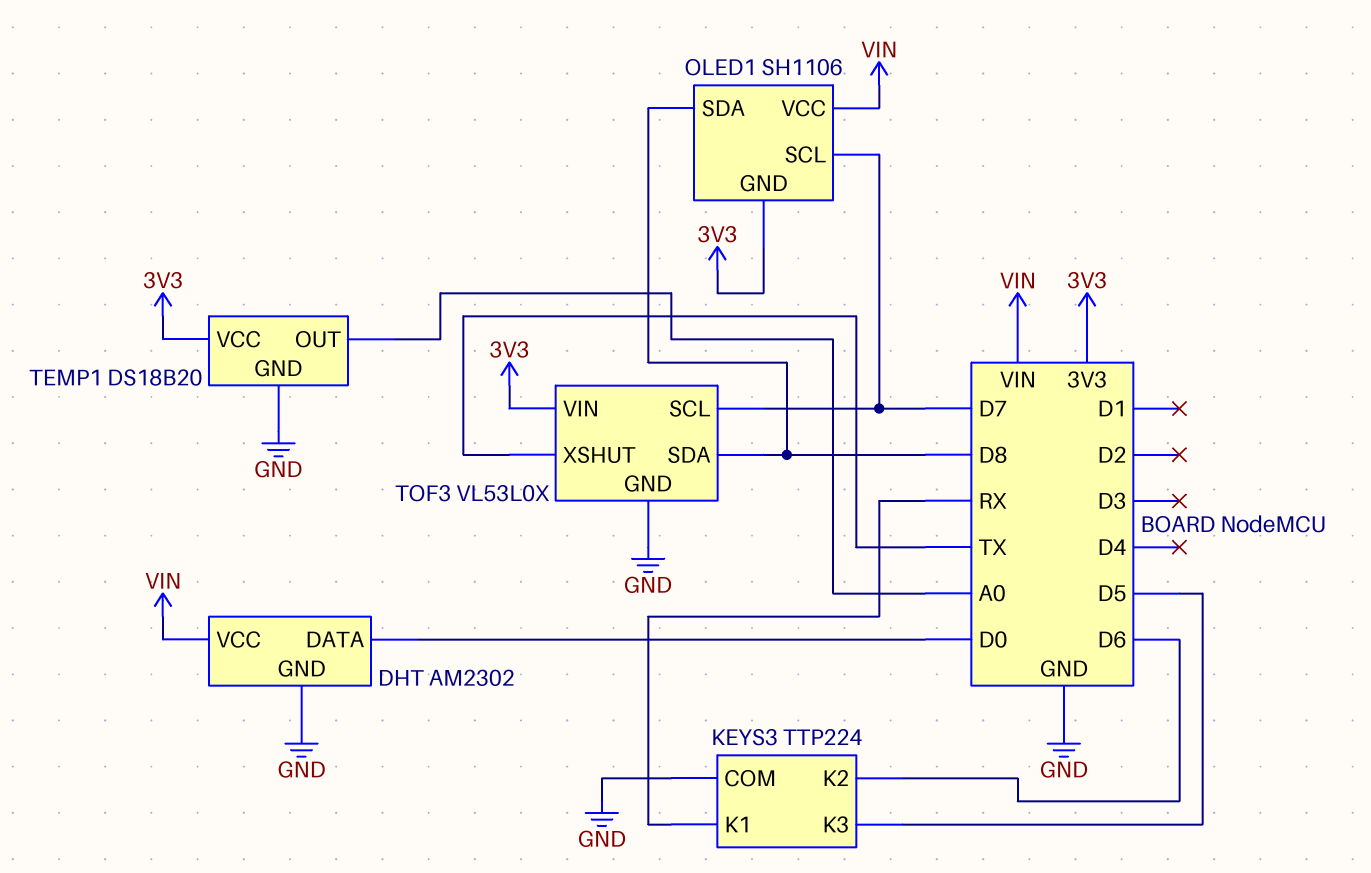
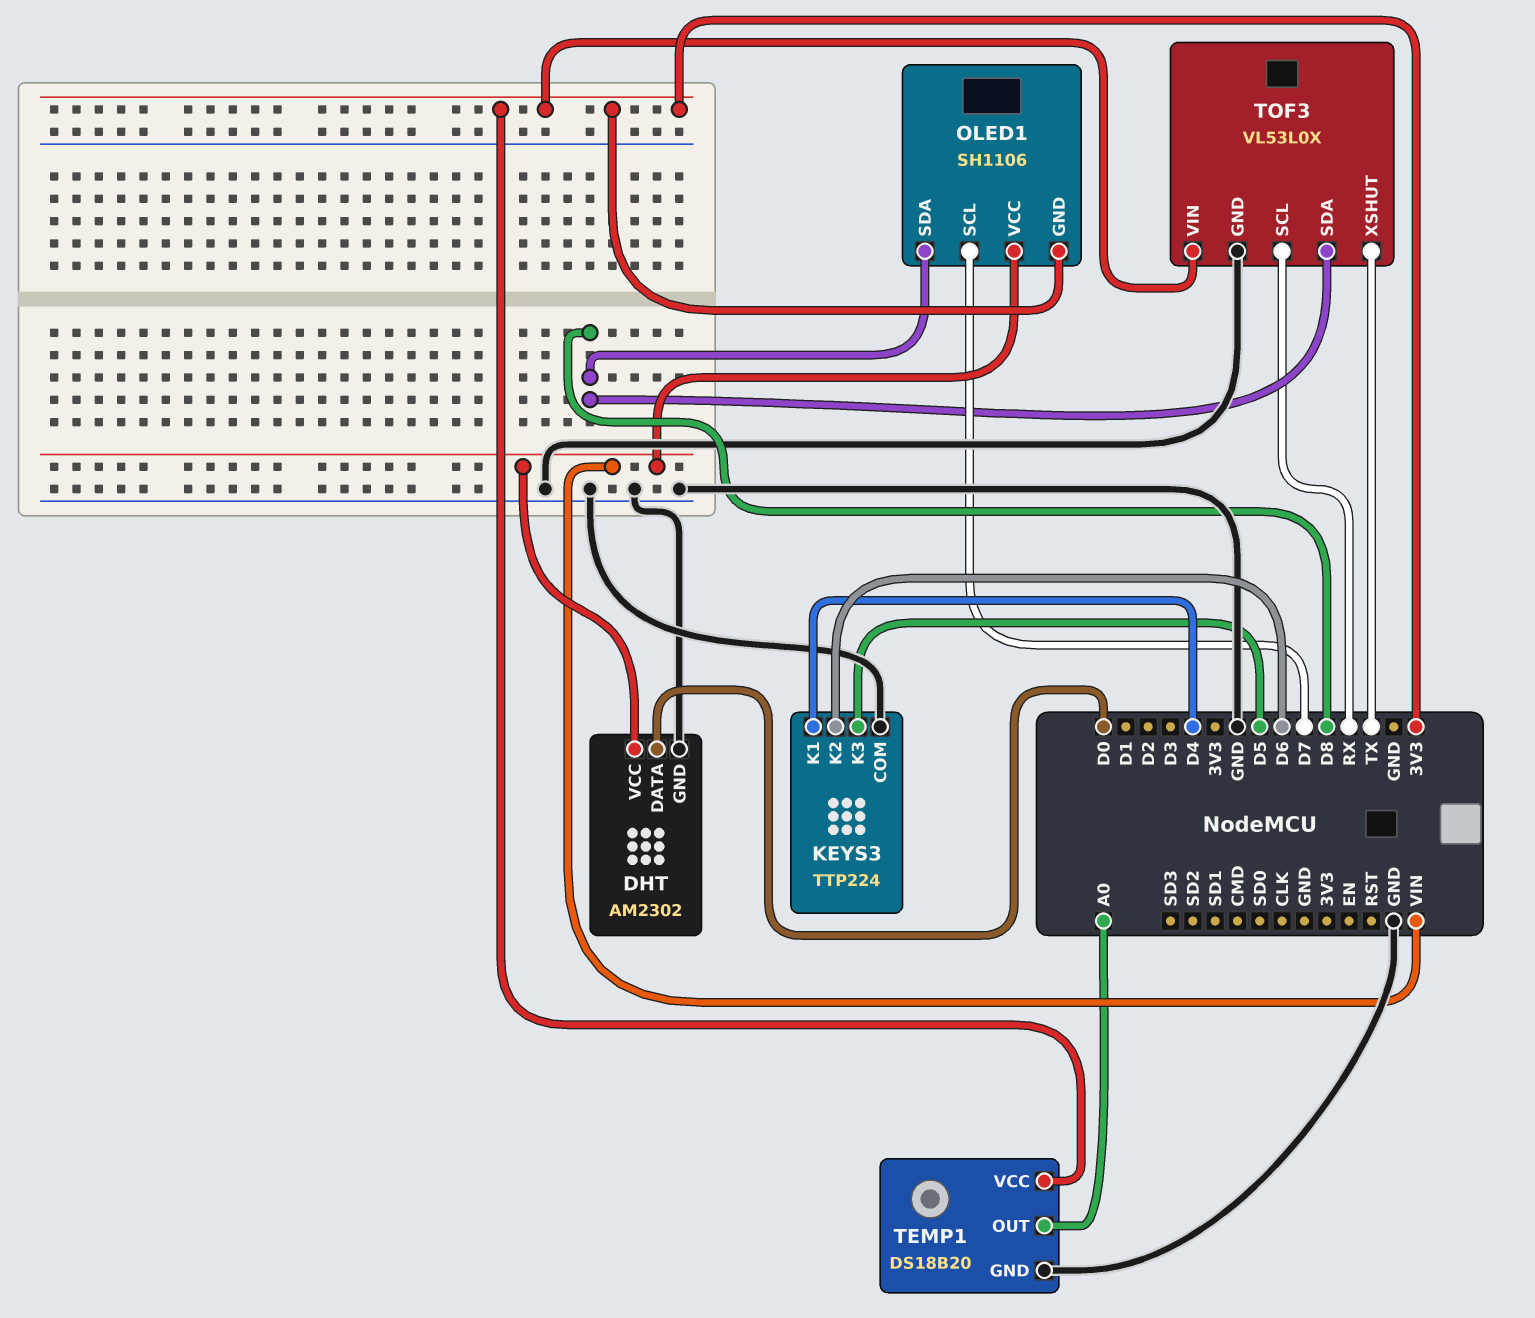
KEYS3 pin K1: RX -> D4
TOF3 pin SCL: D7 -> RX

